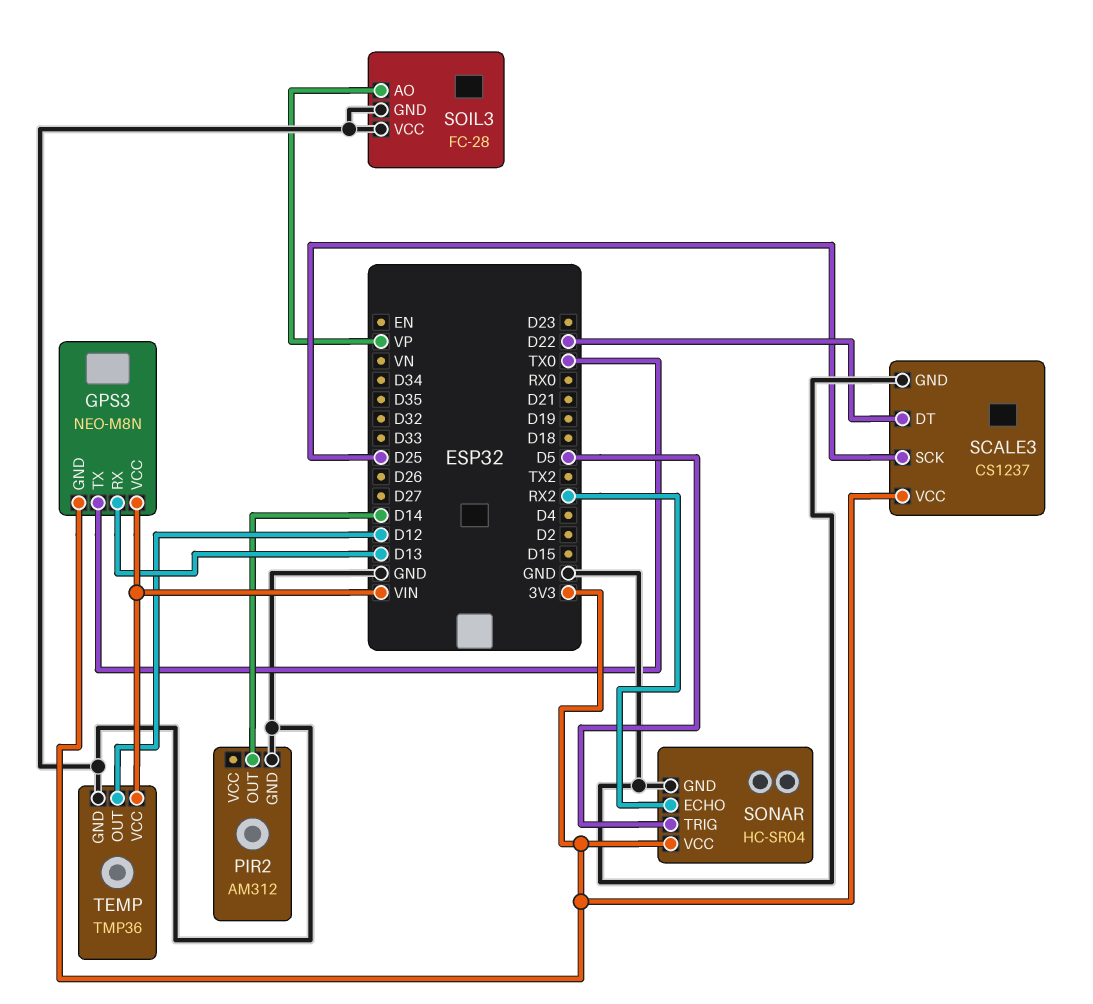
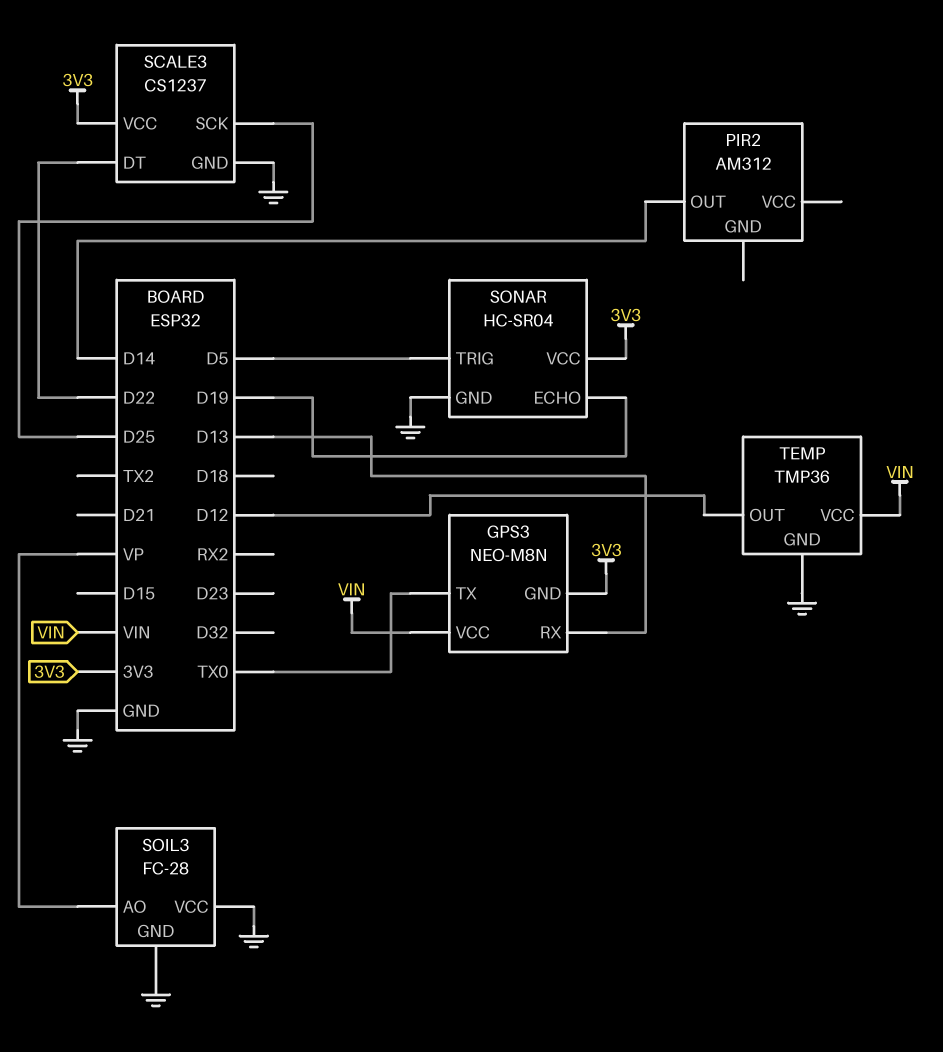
PIR2 pin GND: GND -> none
SONAR pin ECHO: RX2 -> D19

